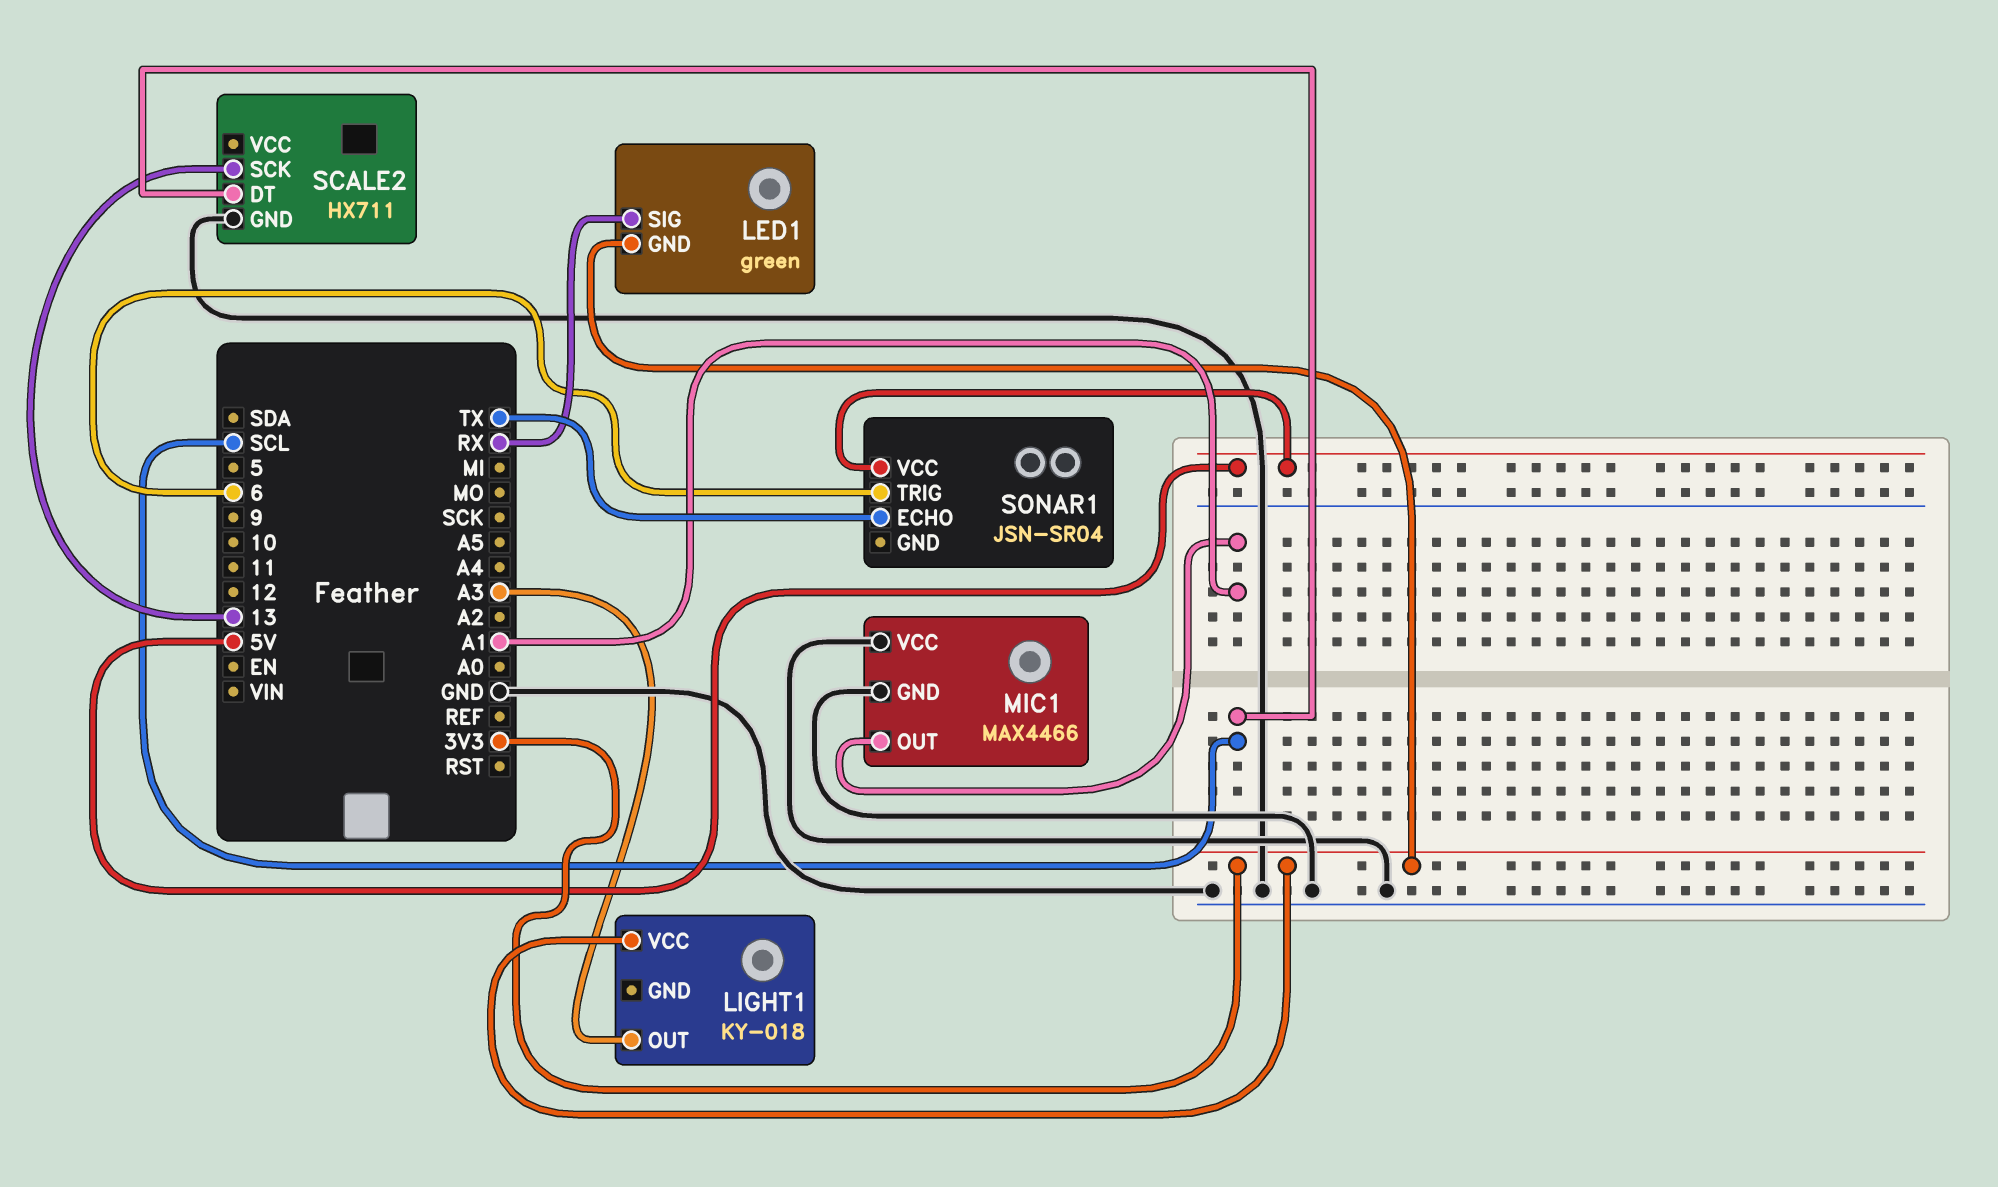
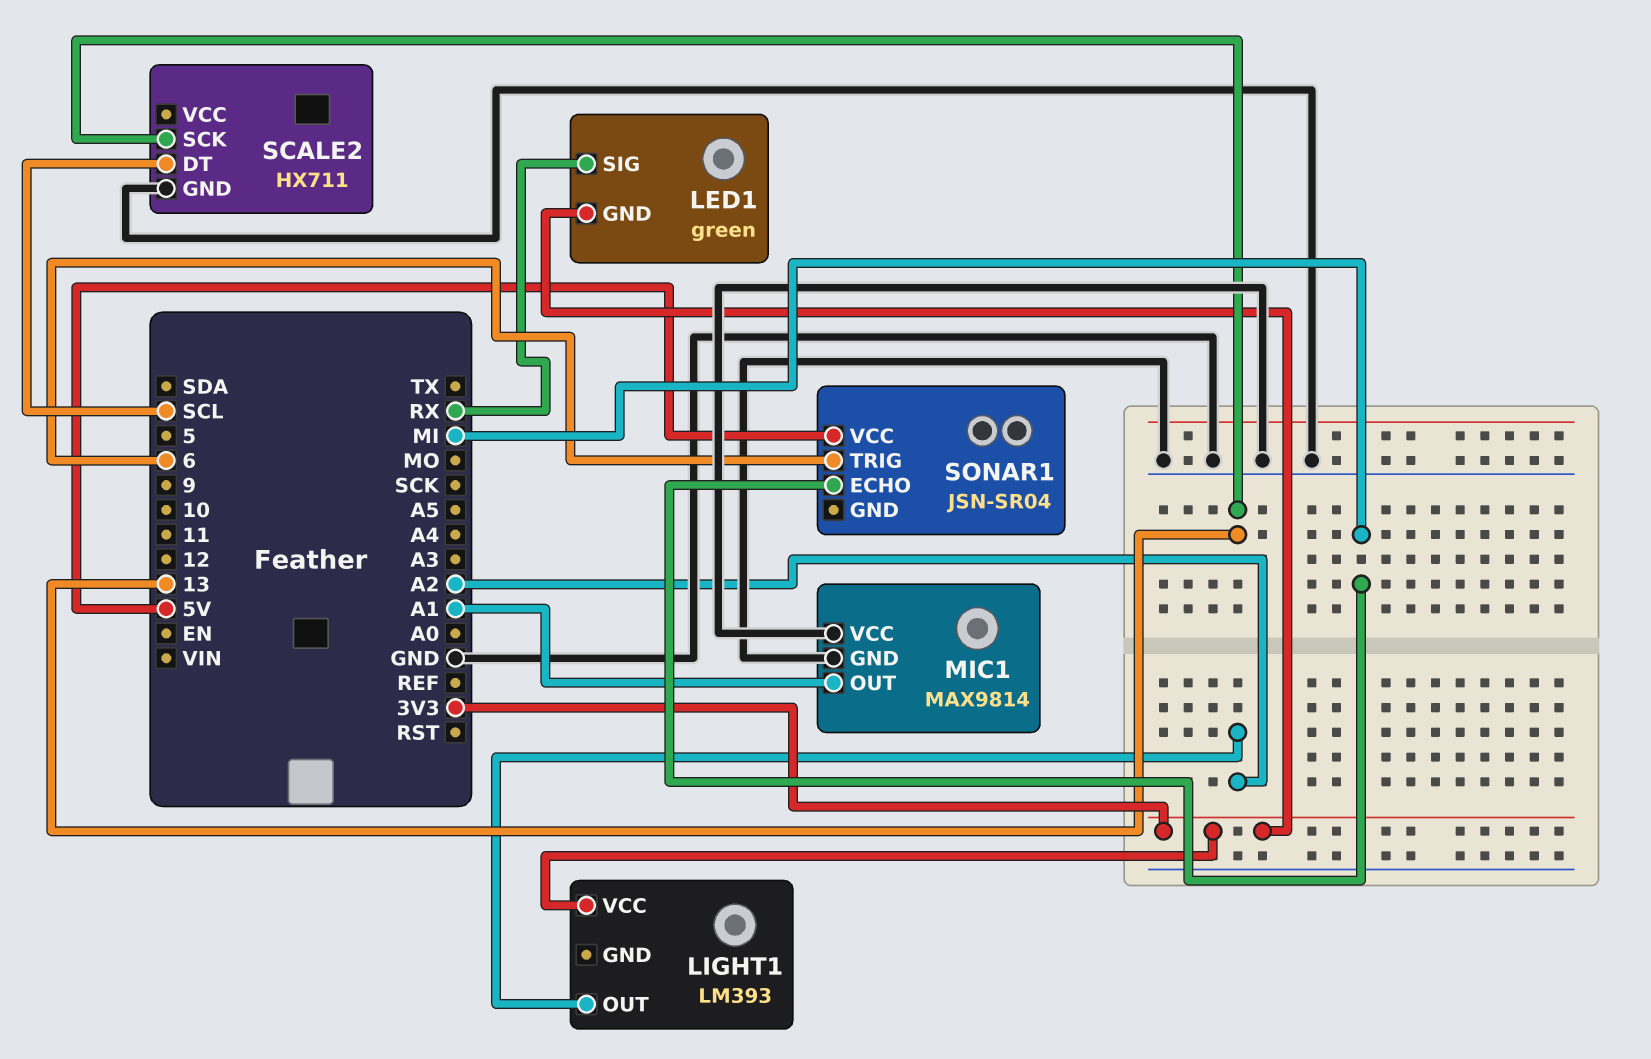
LIGHT1: KY-018 -> LM393
LIGHT1 pin OUT: A3 -> A2
MIC1: MAX4466 -> MAX9814
SONAR1 pin ECHO: TX -> MI

